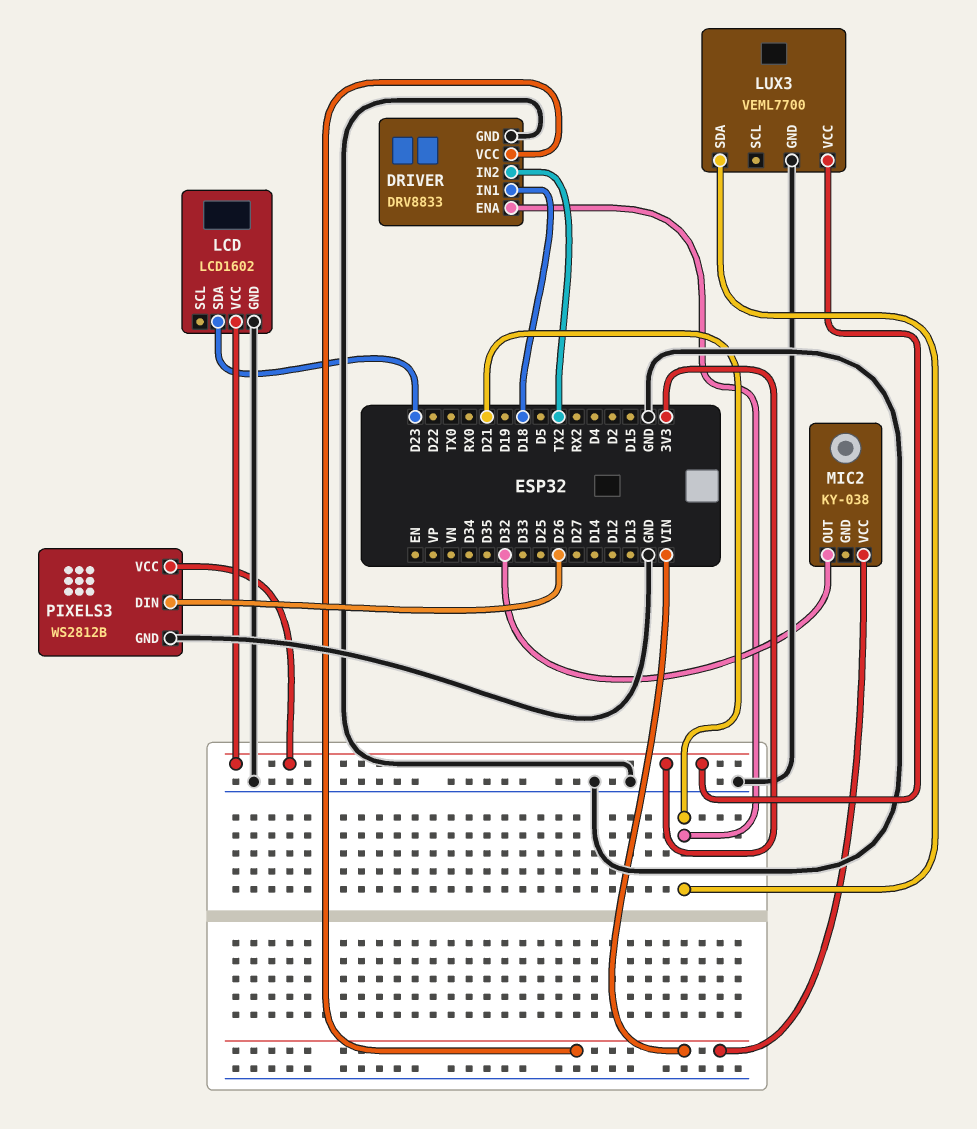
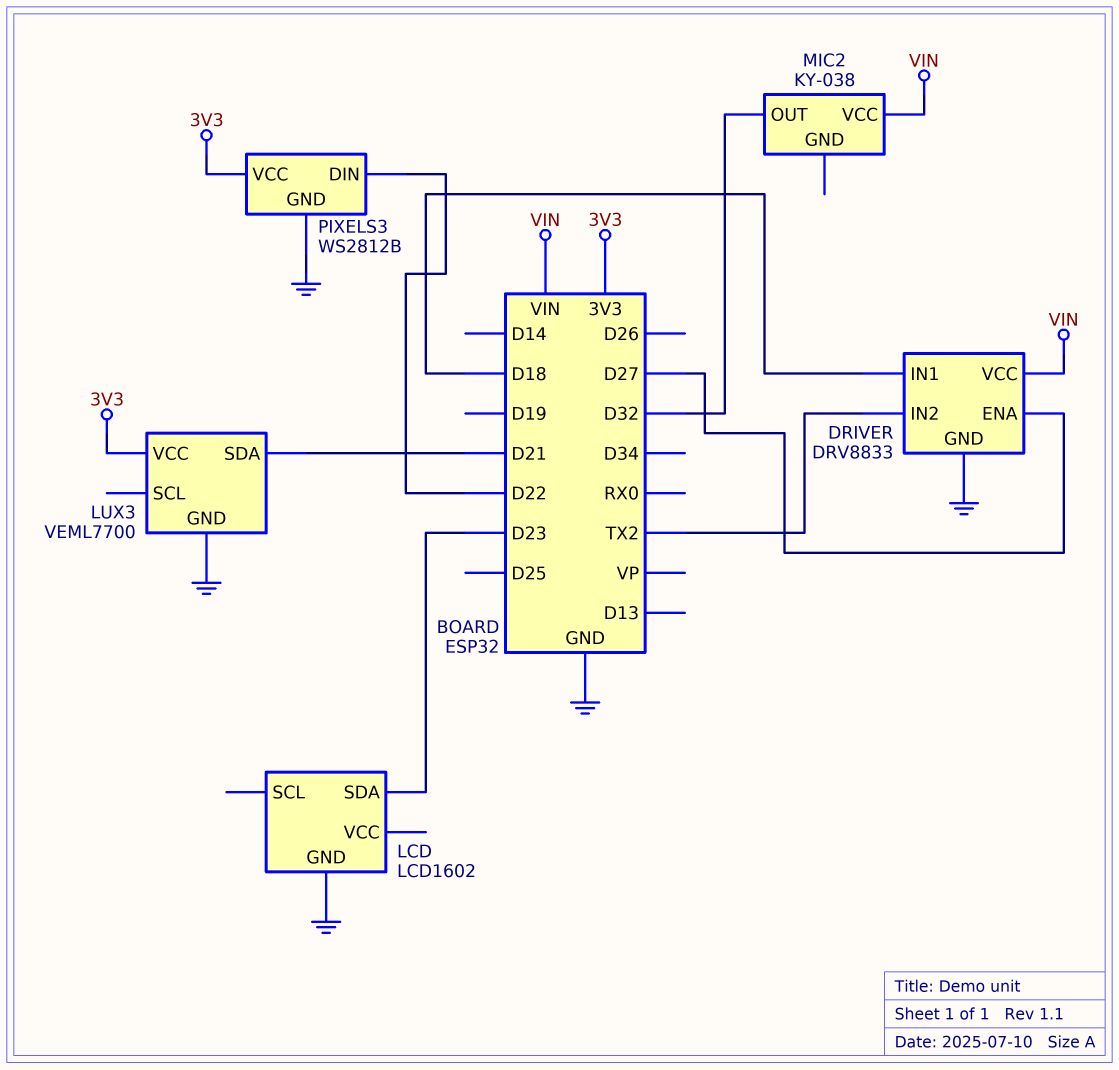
DRIVER pin ENA: D21 -> D27
LCD pin VCC: 3V3 -> none
PIXELS3 pin DIN: D26 -> D22

